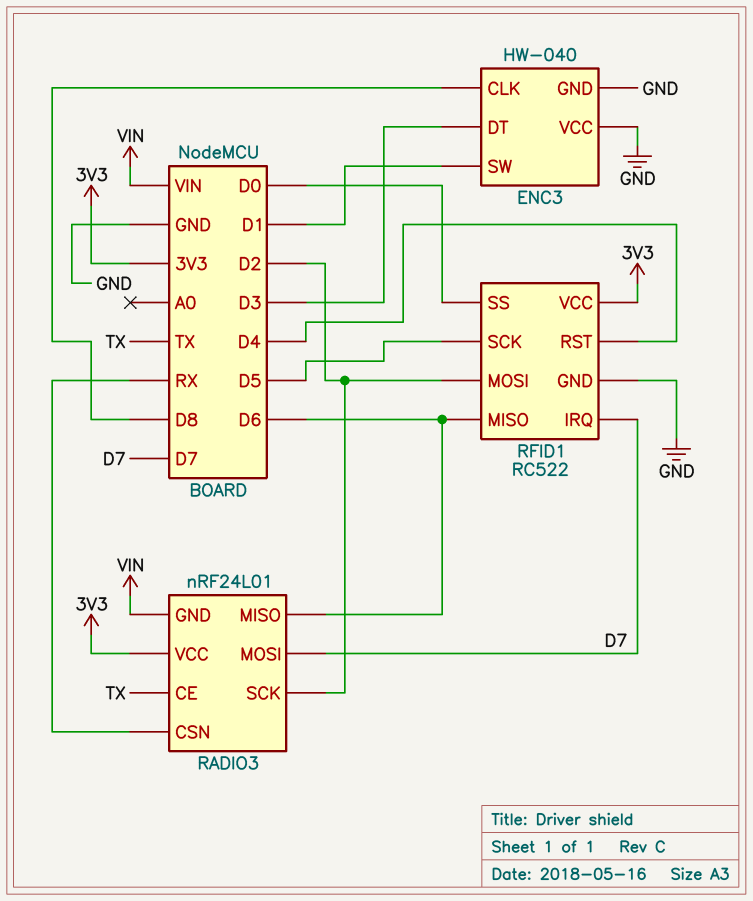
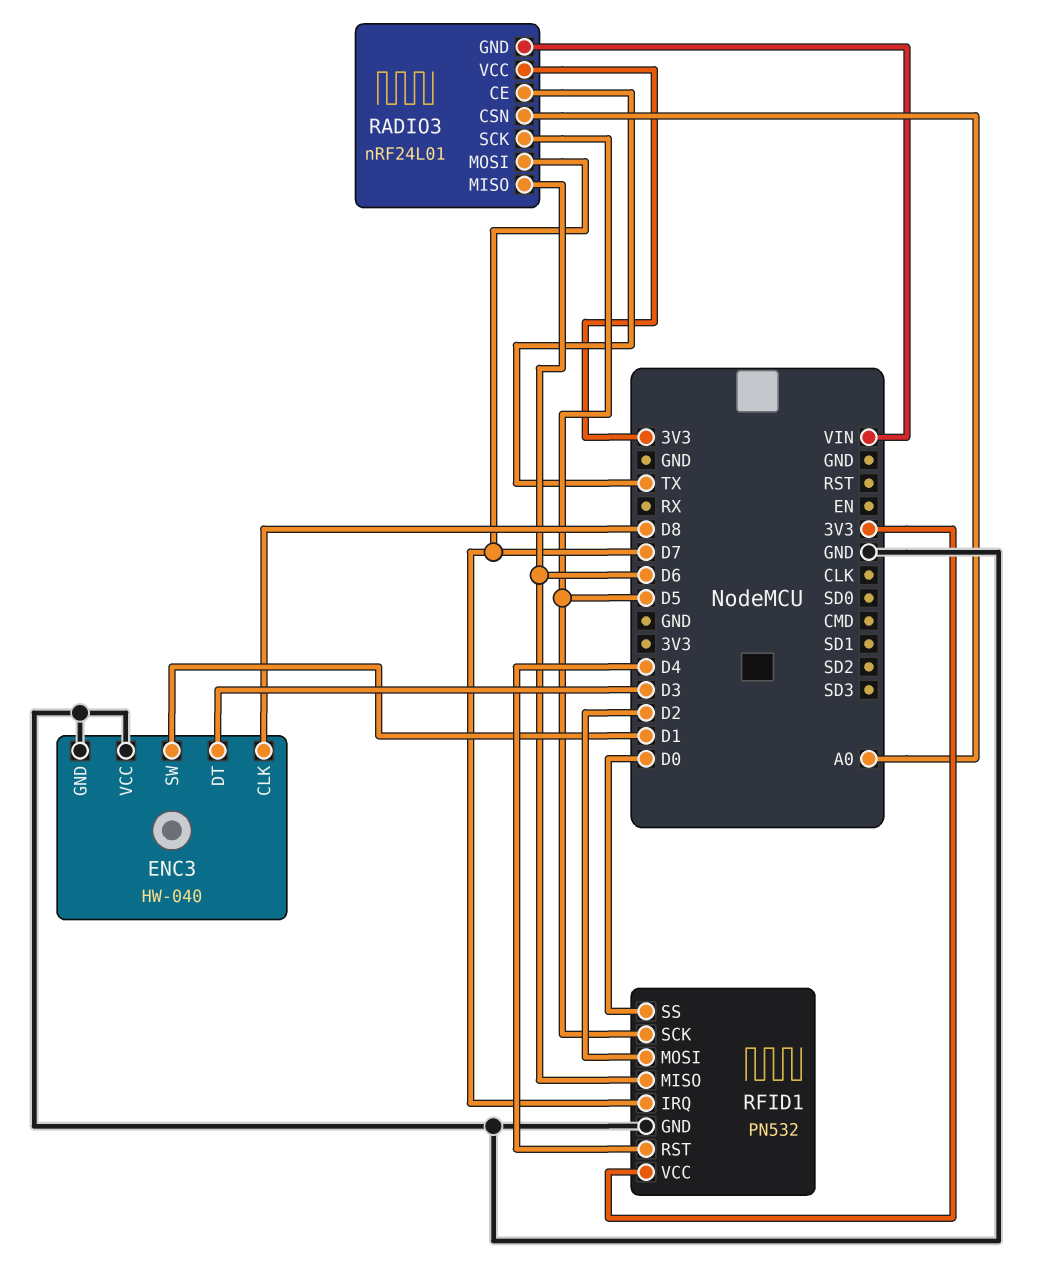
RADIO3 pin CSN: RX -> A0
RADIO3 pin SCK: D2 -> D5
RFID1: RC522 -> PN532

